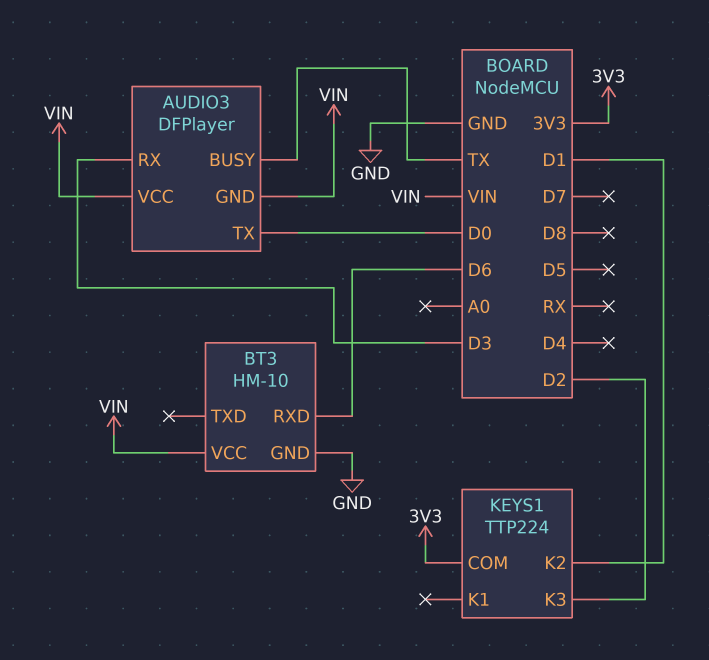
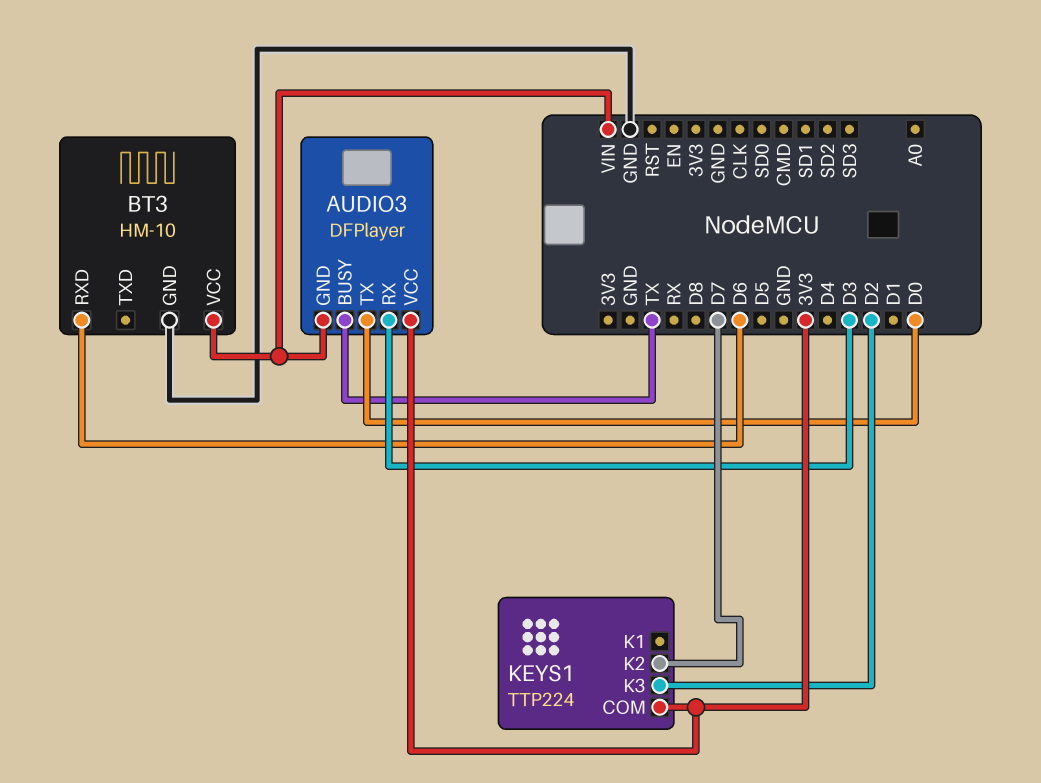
AUDIO3 pin VCC: VIN -> 3V3
KEYS1 pin K2: D1 -> D7

